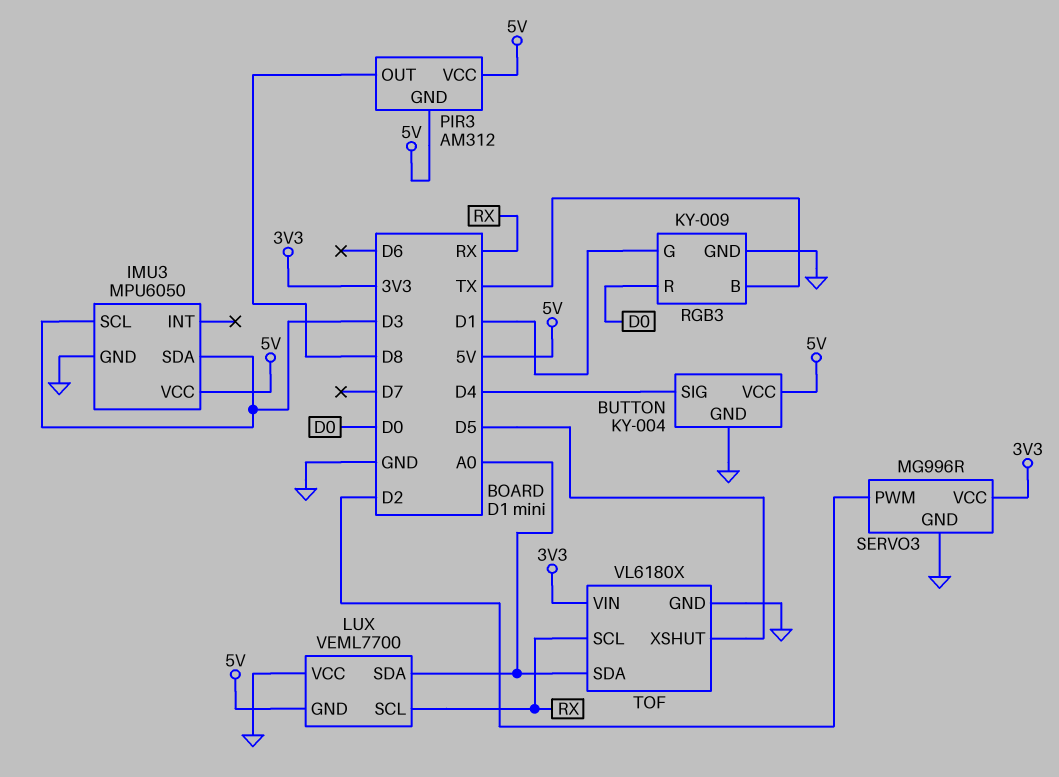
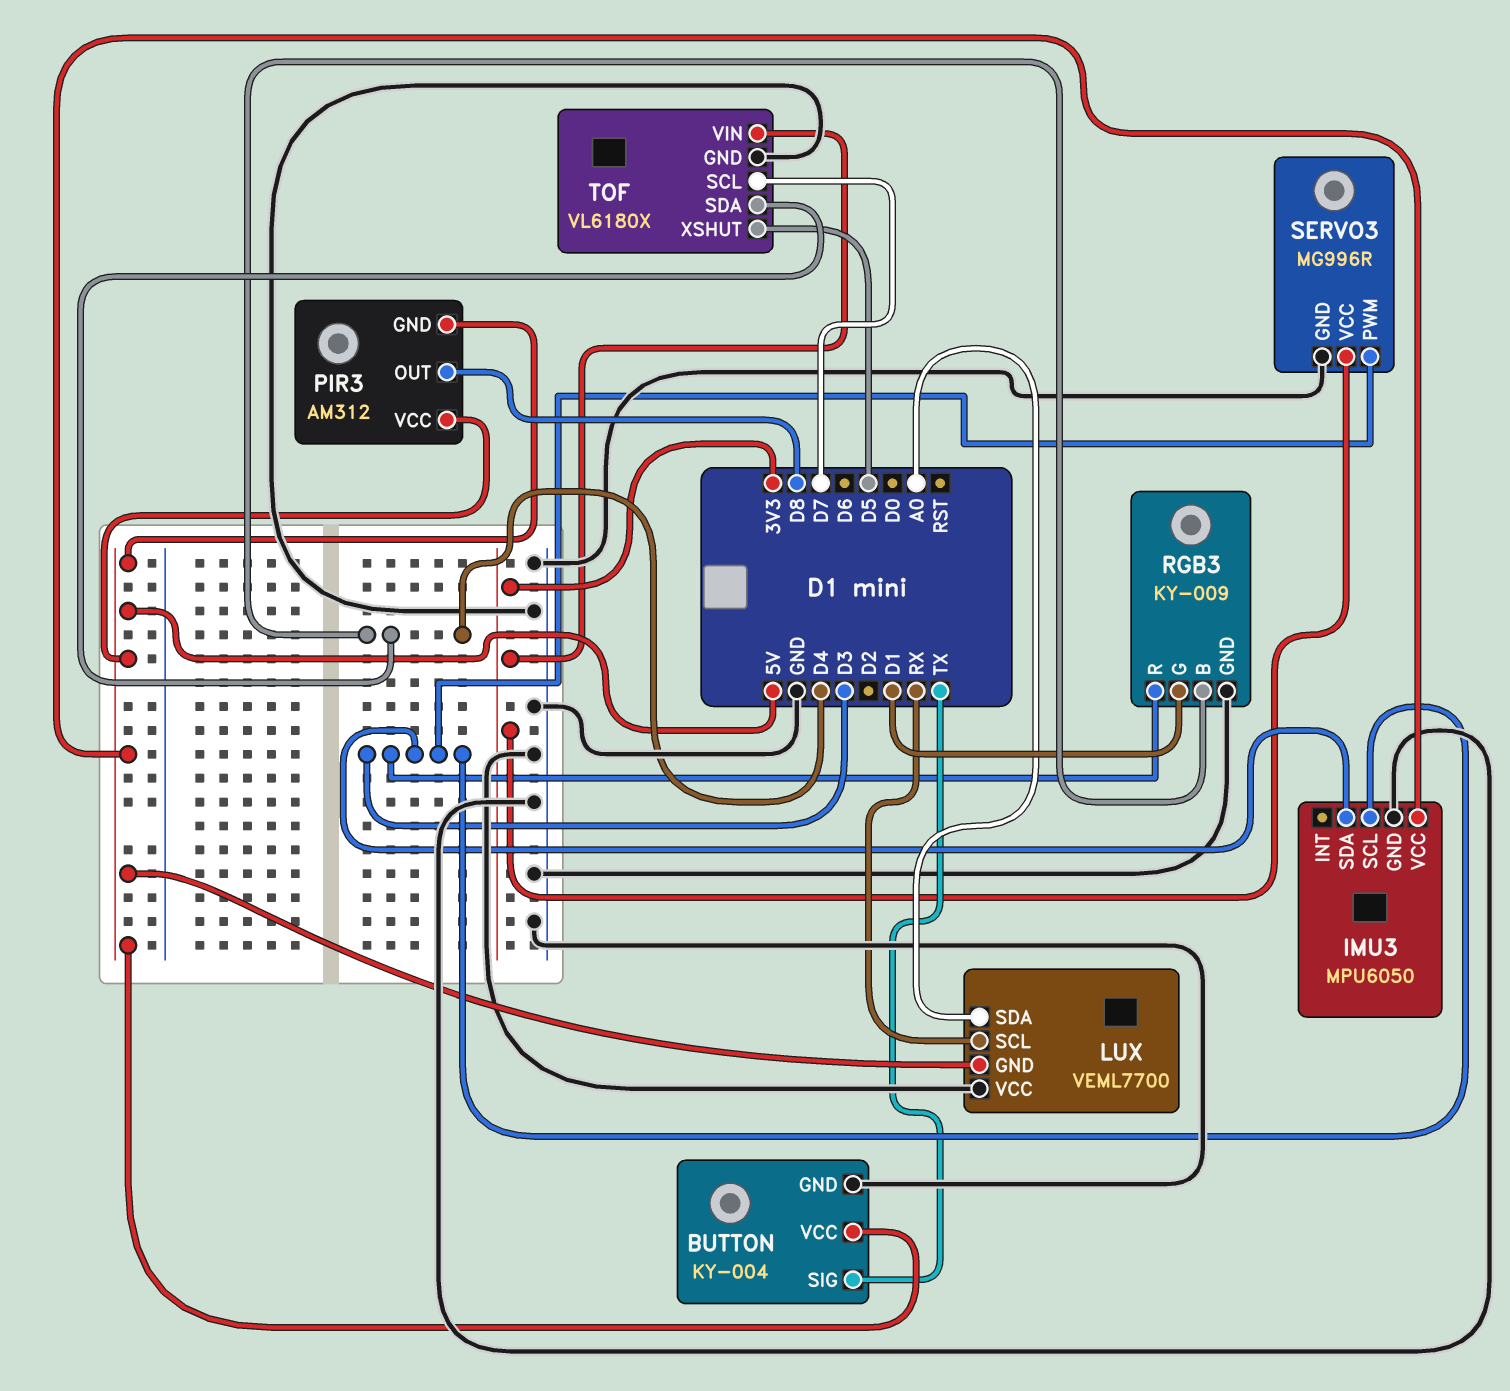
BUTTON pin SIG: D4 -> TX
RGB3 pin B: TX -> D4
RGB3 pin R: D0 -> D3
SERVO3 pin PWM: D2 -> D3
TOF pin SCL: RX -> D7
TOF pin SDA: A0 -> D4

